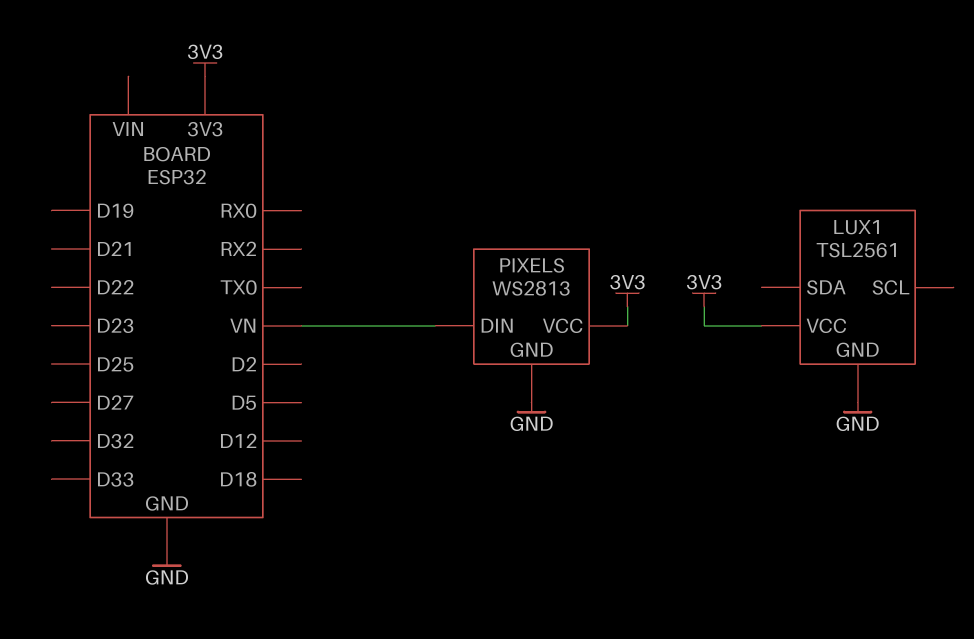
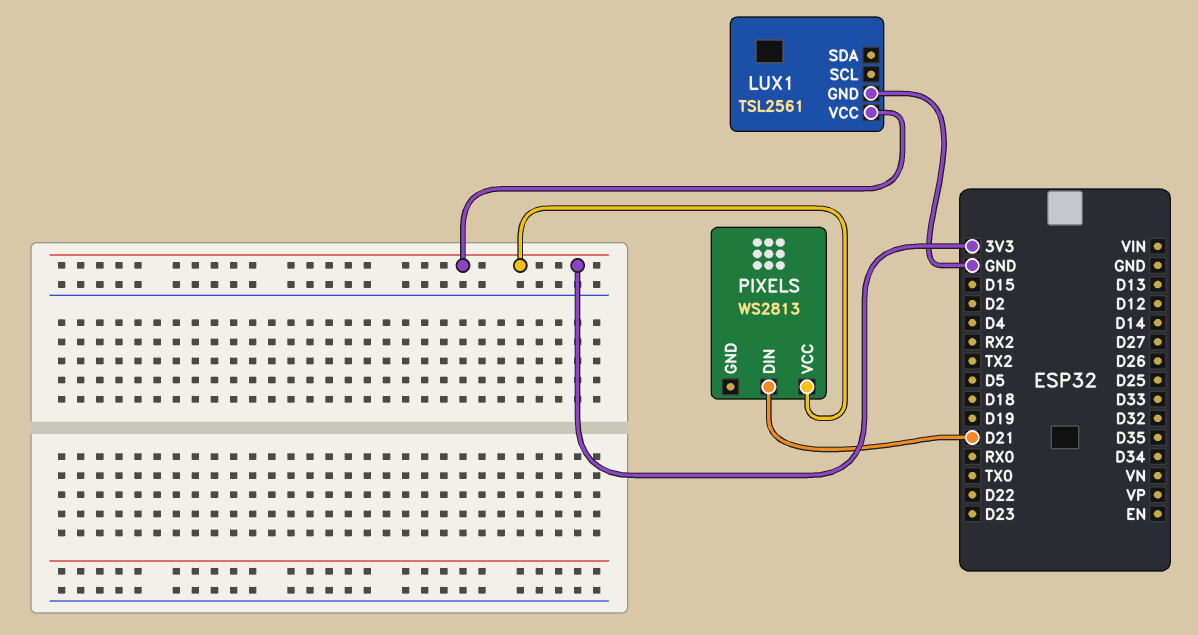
PIXELS pin DIN: VN -> D21
PIXELS pin GND: GND -> none

